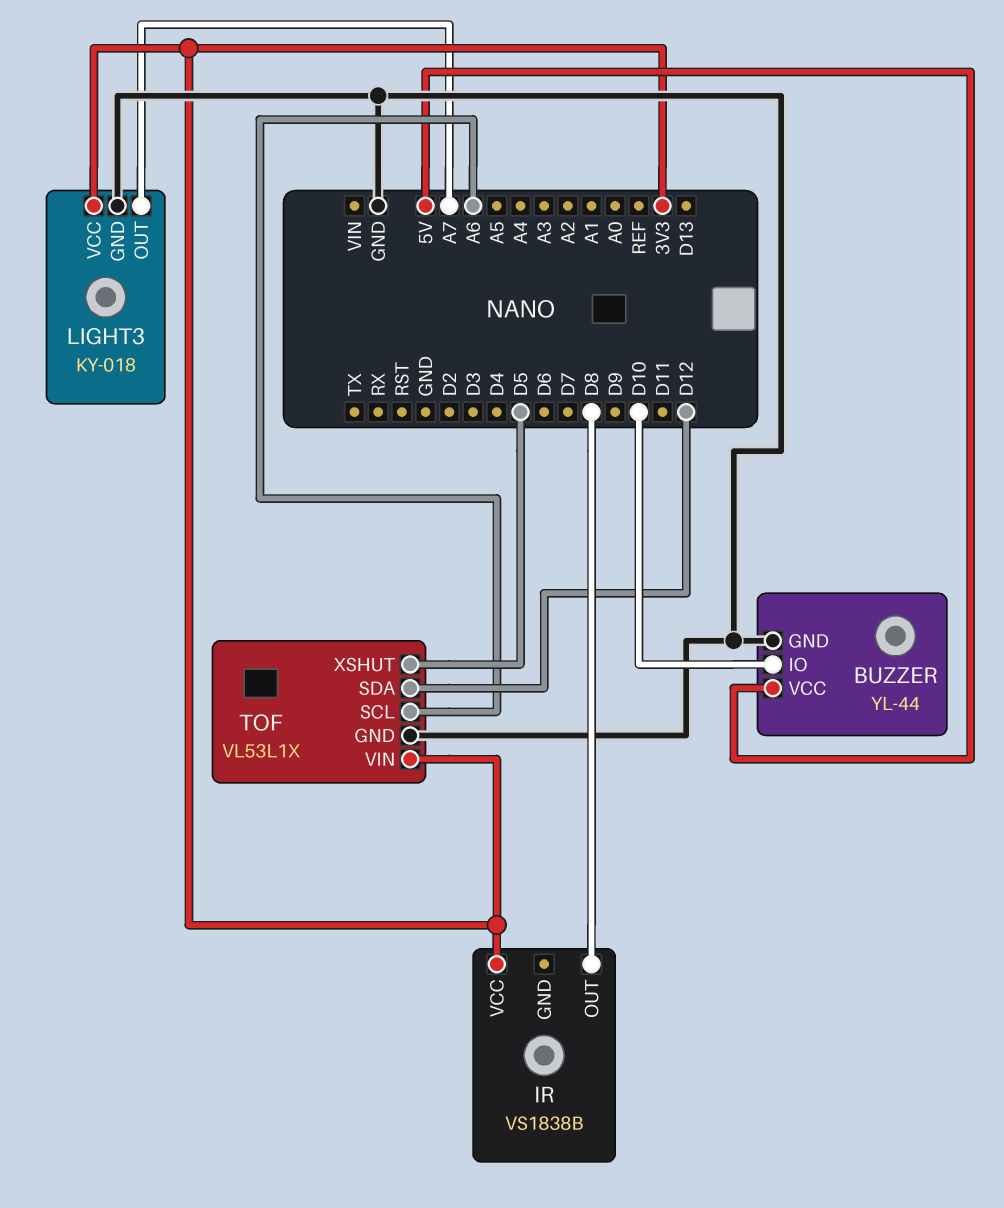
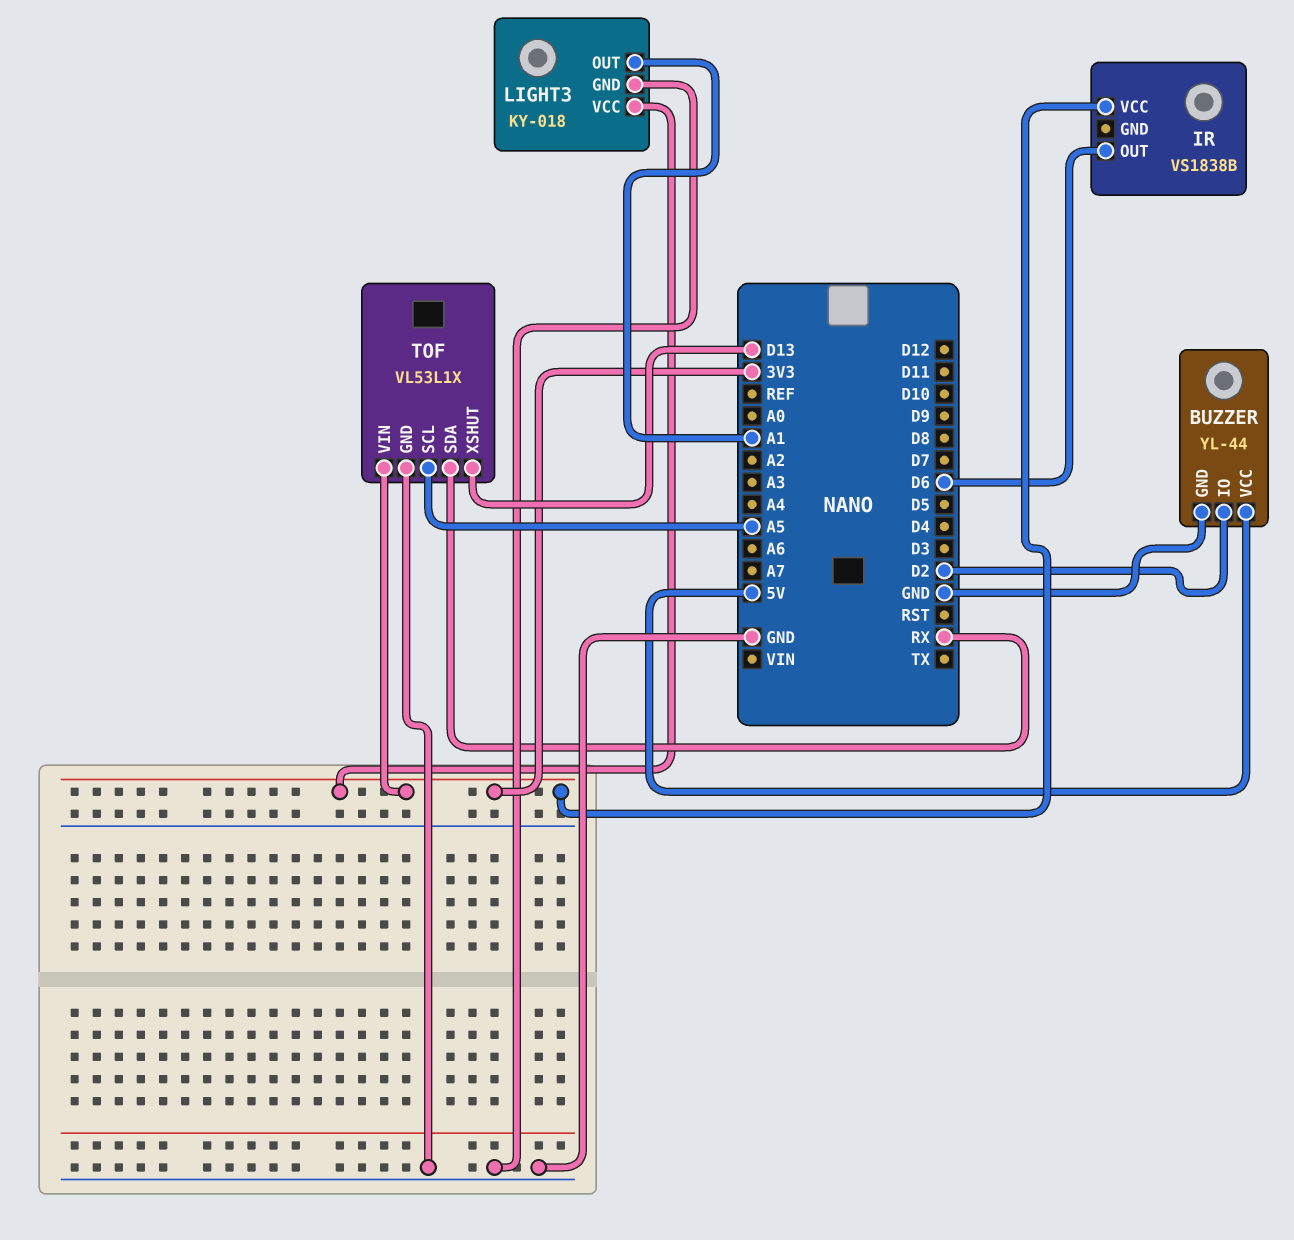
BUZZER pin IO: D10 -> D2
IR pin OUT: D8 -> D6
LIGHT3 pin OUT: A7 -> A1
TOF pin SCL: A6 -> A5
TOF pin SDA: D12 -> RX
TOF pin XSHUT: D5 -> D13

